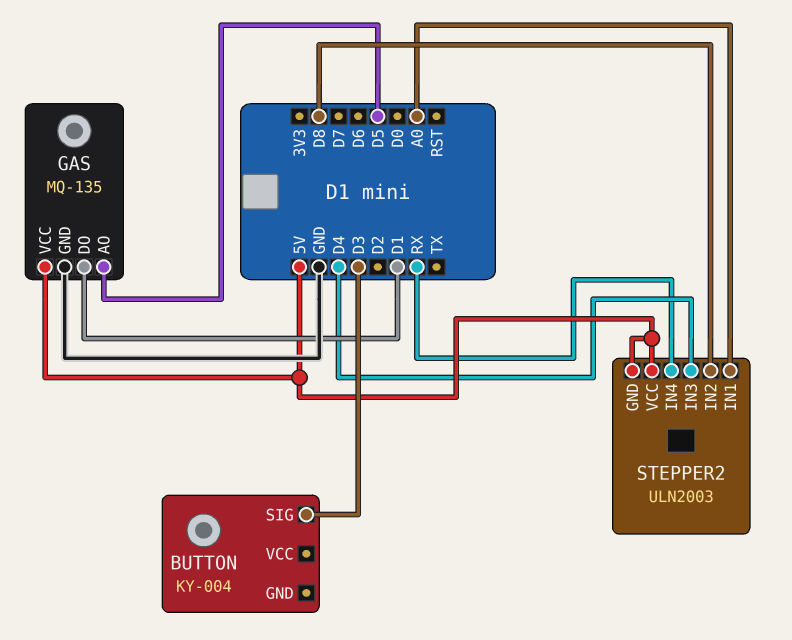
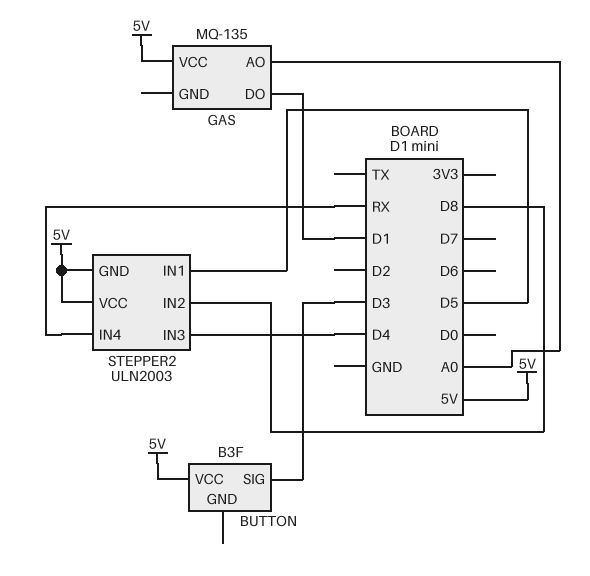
BUTTON: KY-004 -> B3F
BUTTON pin VCC: none -> 5V
GAS pin AO: D5 -> A0
GAS pin GND: GND -> none
STEPPER2 pin IN1: A0 -> D5

